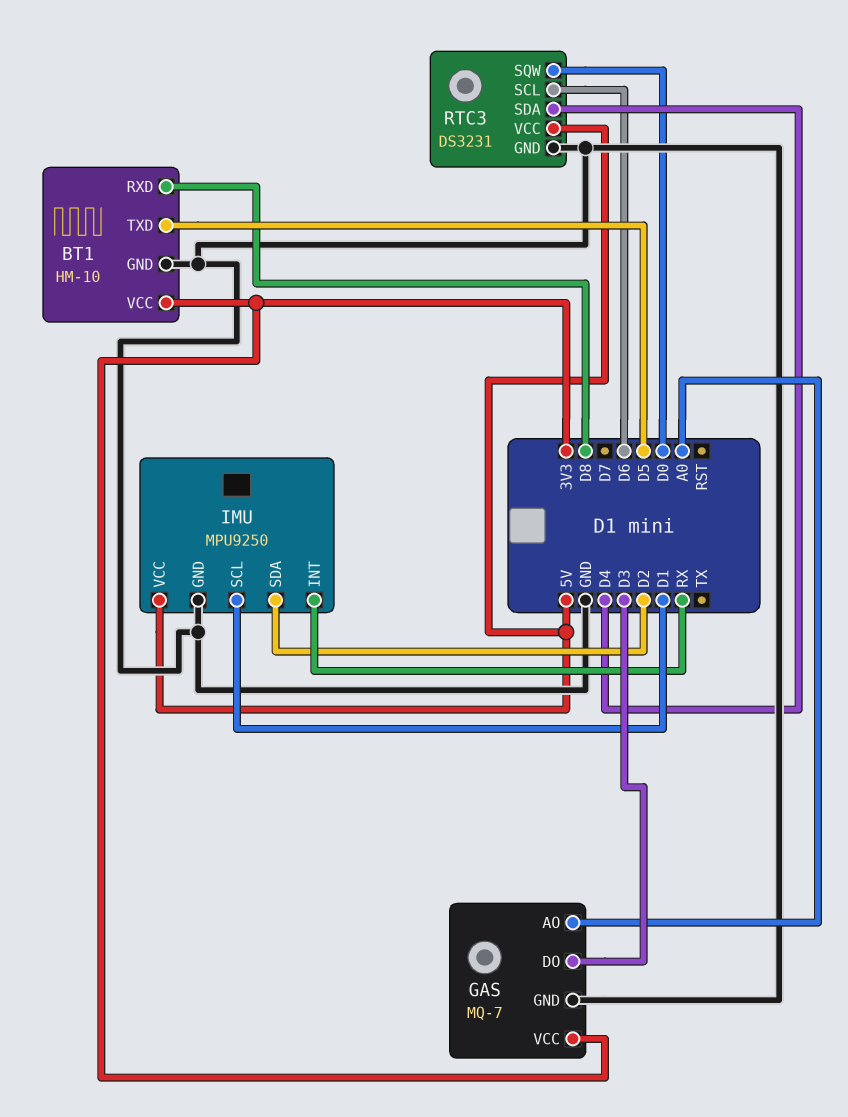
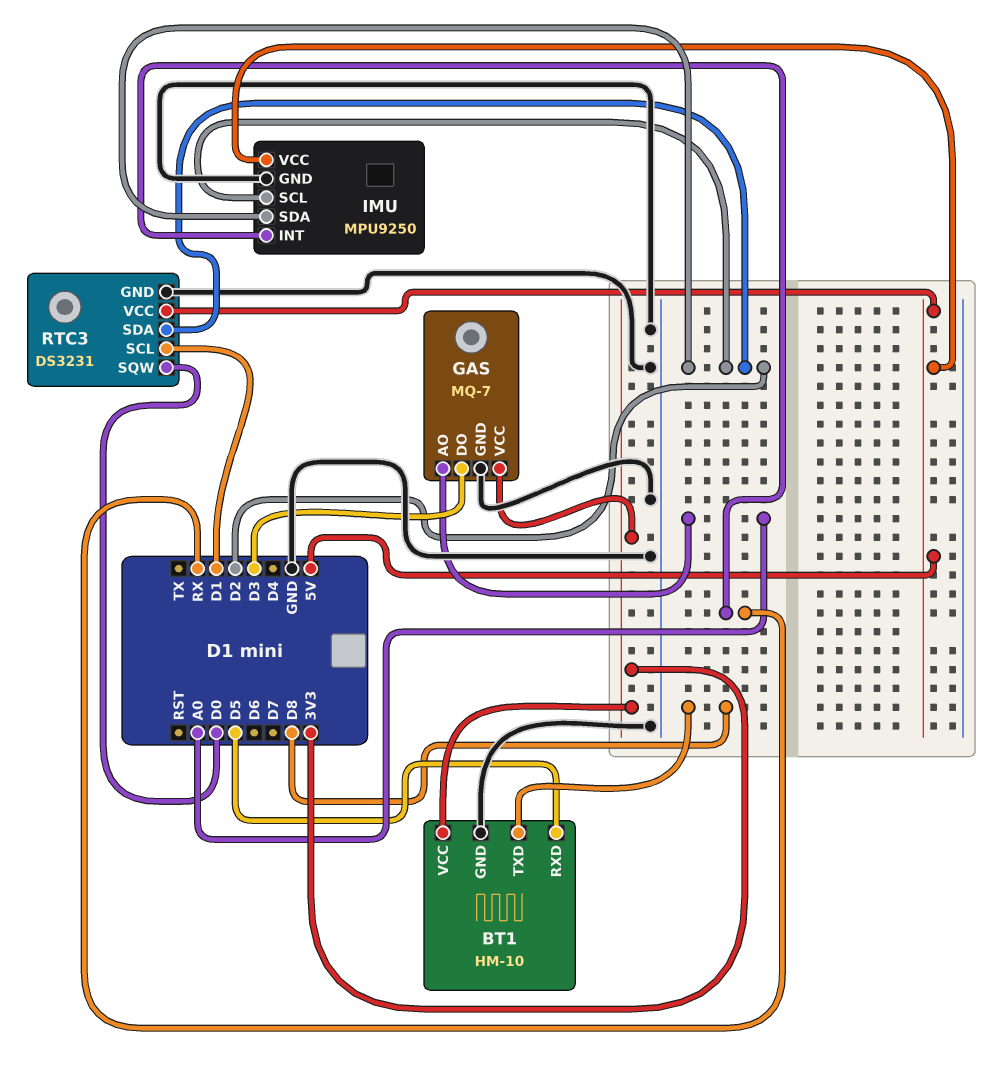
BT1 pin RXD: D8 -> D5
BT1 pin TXD: D5 -> D8
IMU pin SCL: D1 -> D2
RTC3 pin SCL: D6 -> D1
RTC3 pin SDA: D4 -> D2

